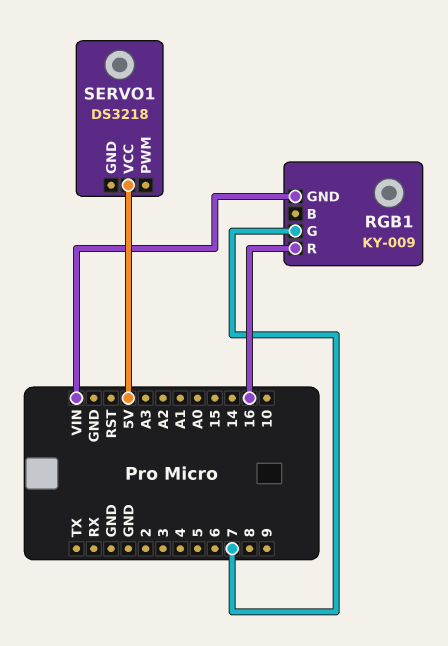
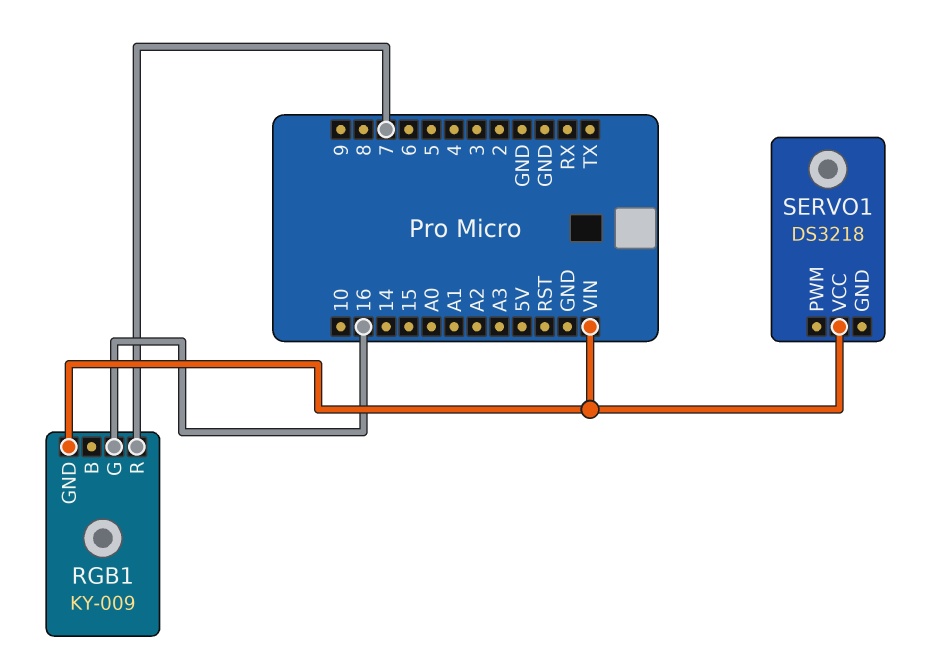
RGB1 pin G: 7 -> 16
RGB1 pin R: 16 -> 7
SERVO1 pin VCC: 5V -> VIN

